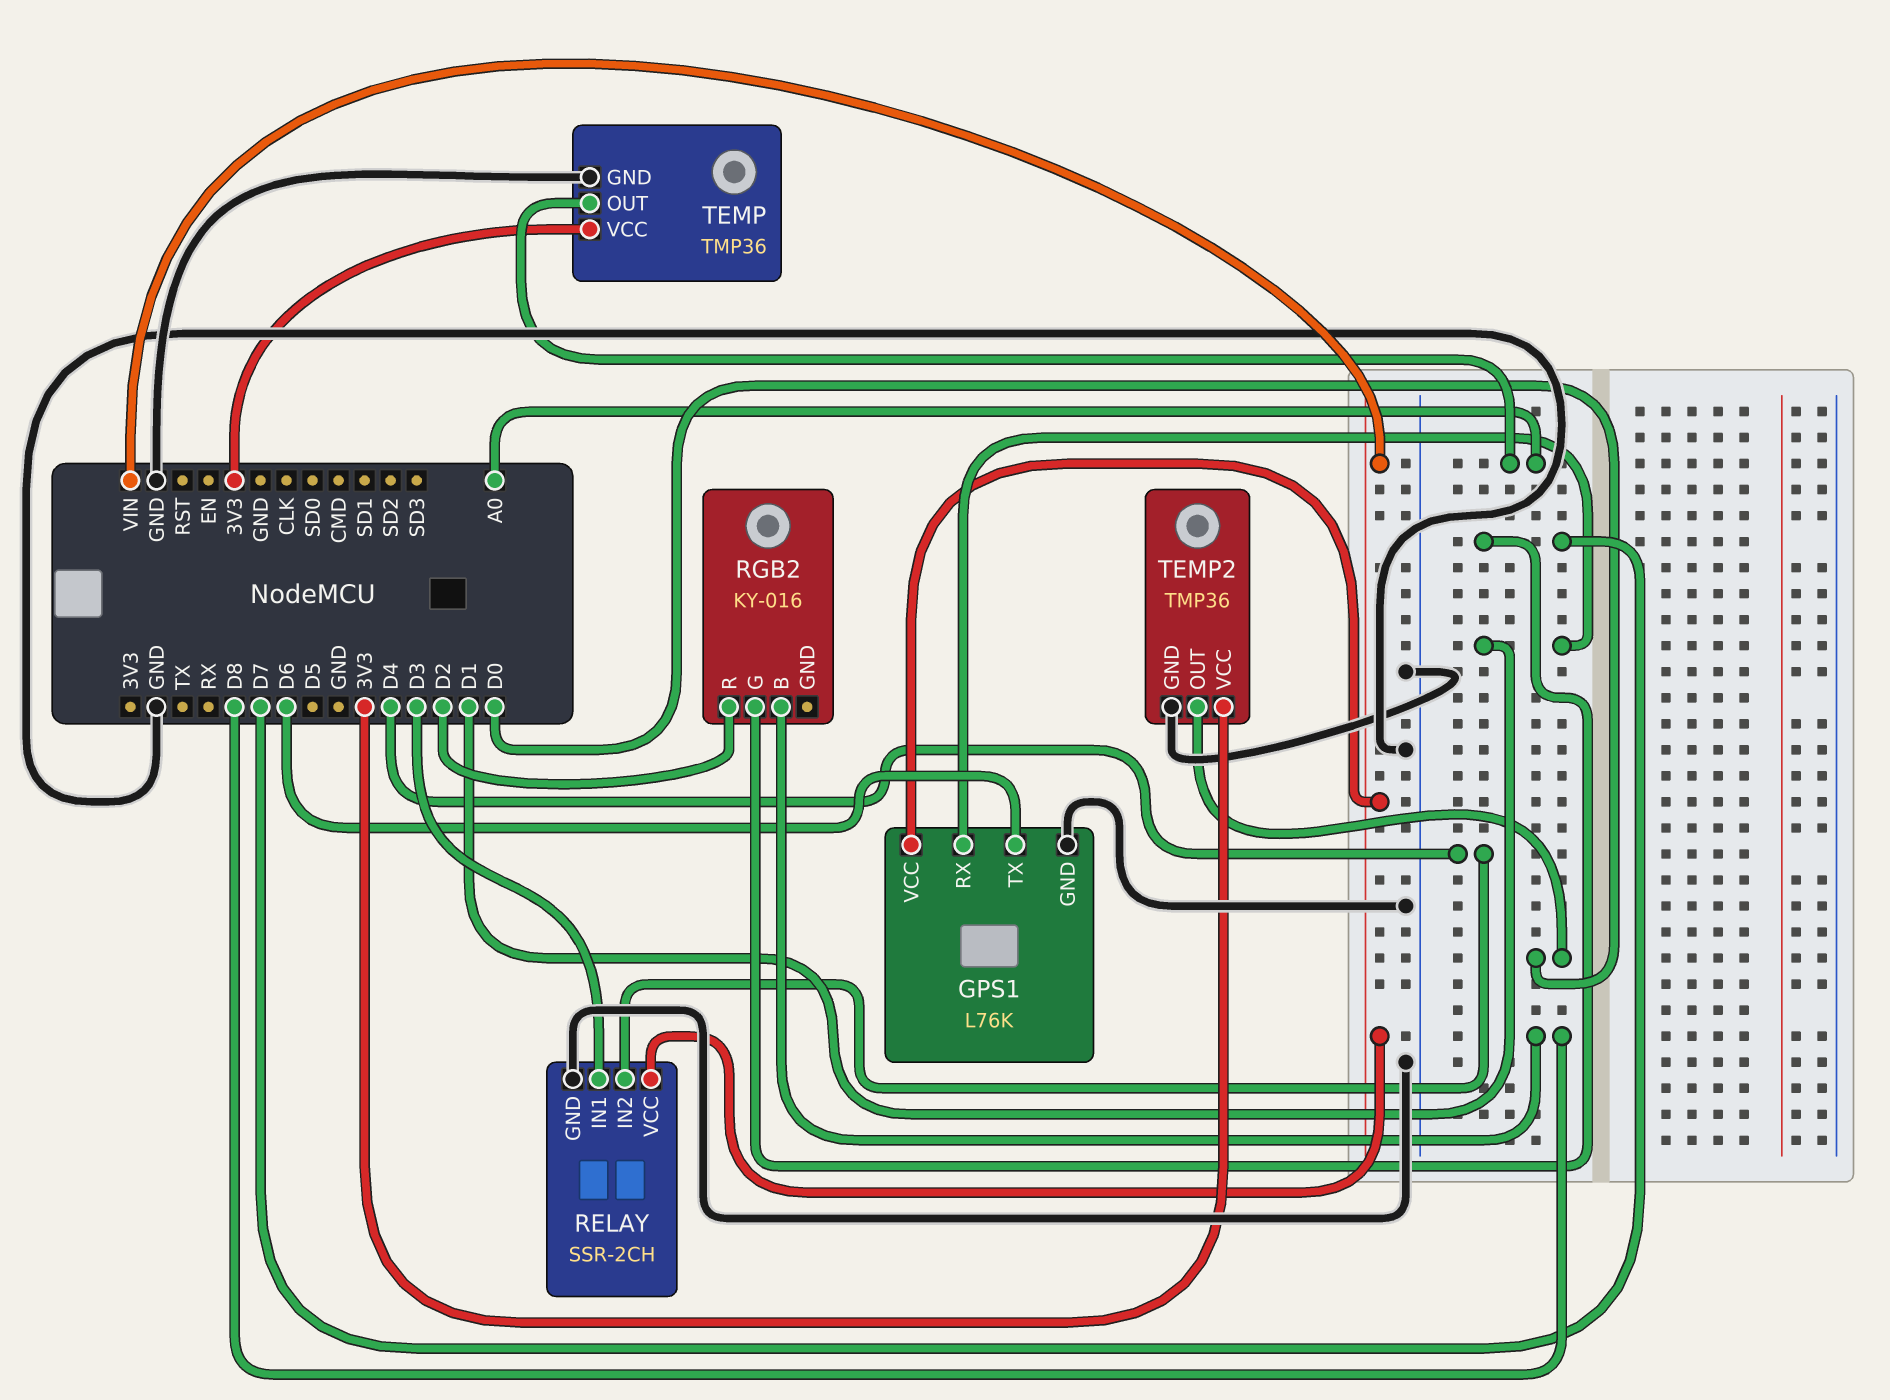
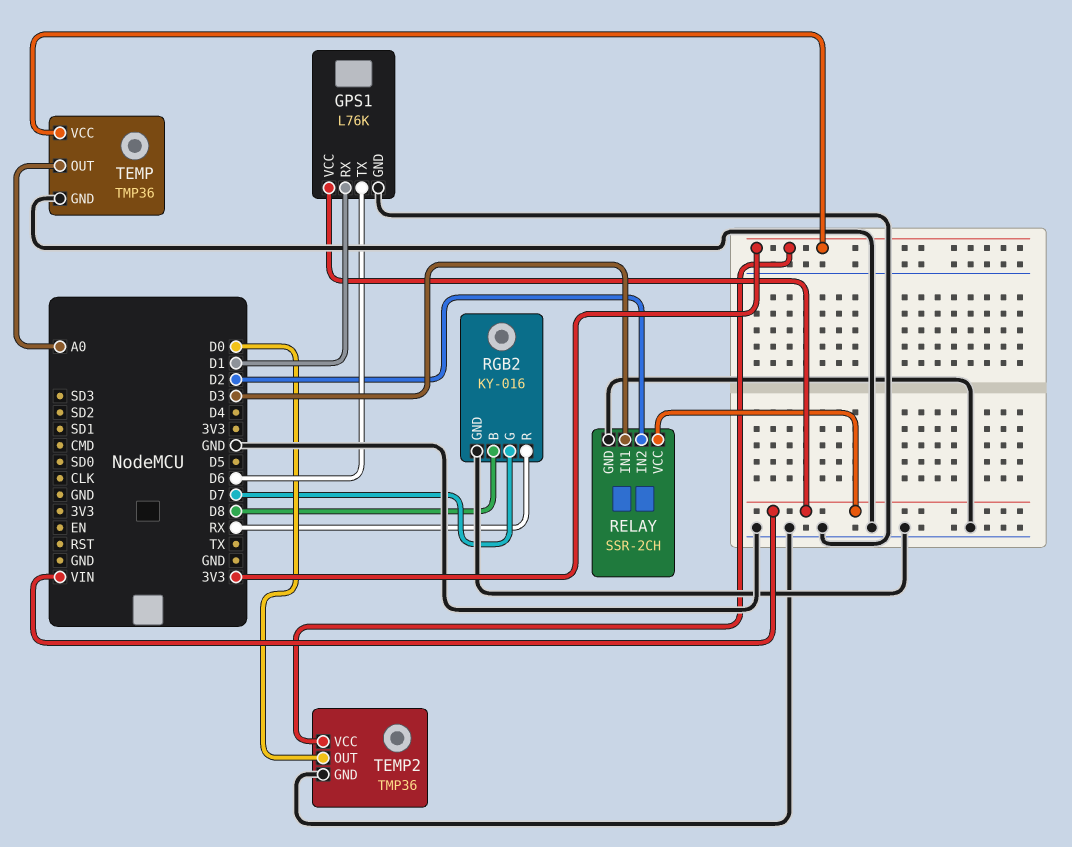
RELAY pin IN2: D4 -> D2
RGB2 pin GND: none -> GND
RGB2 pin R: D2 -> RX

